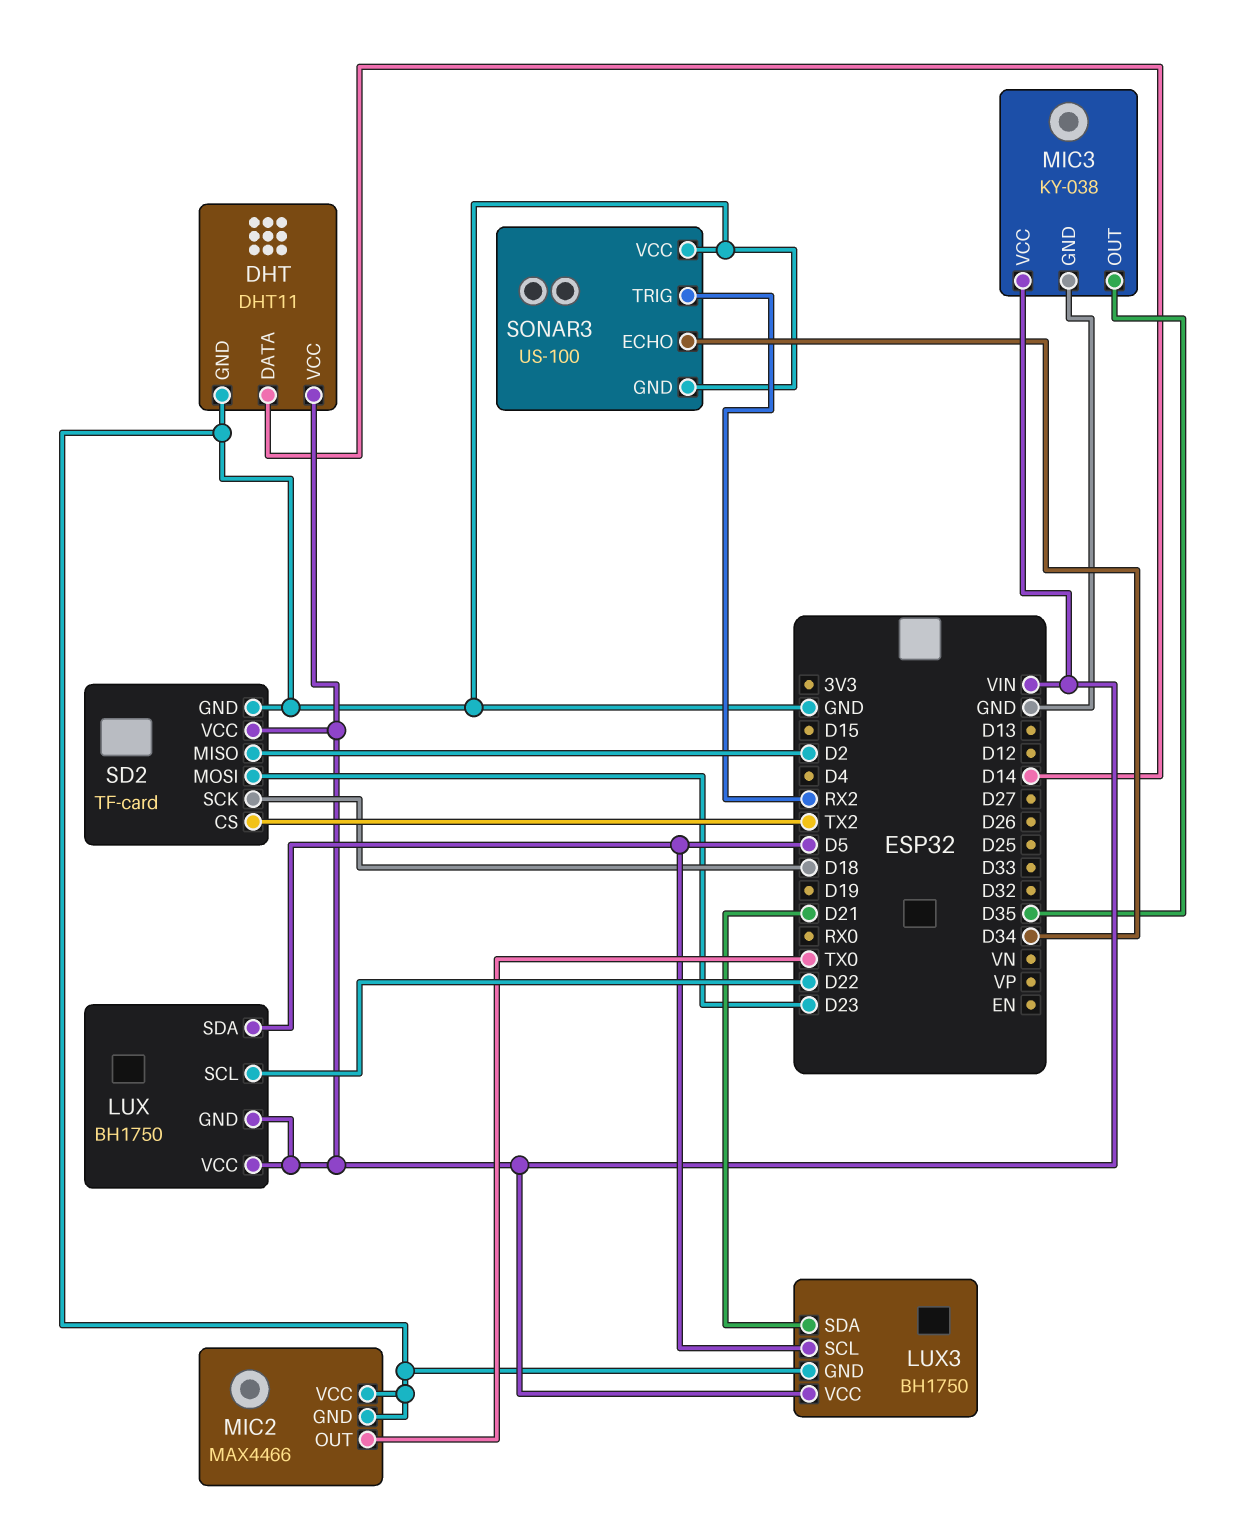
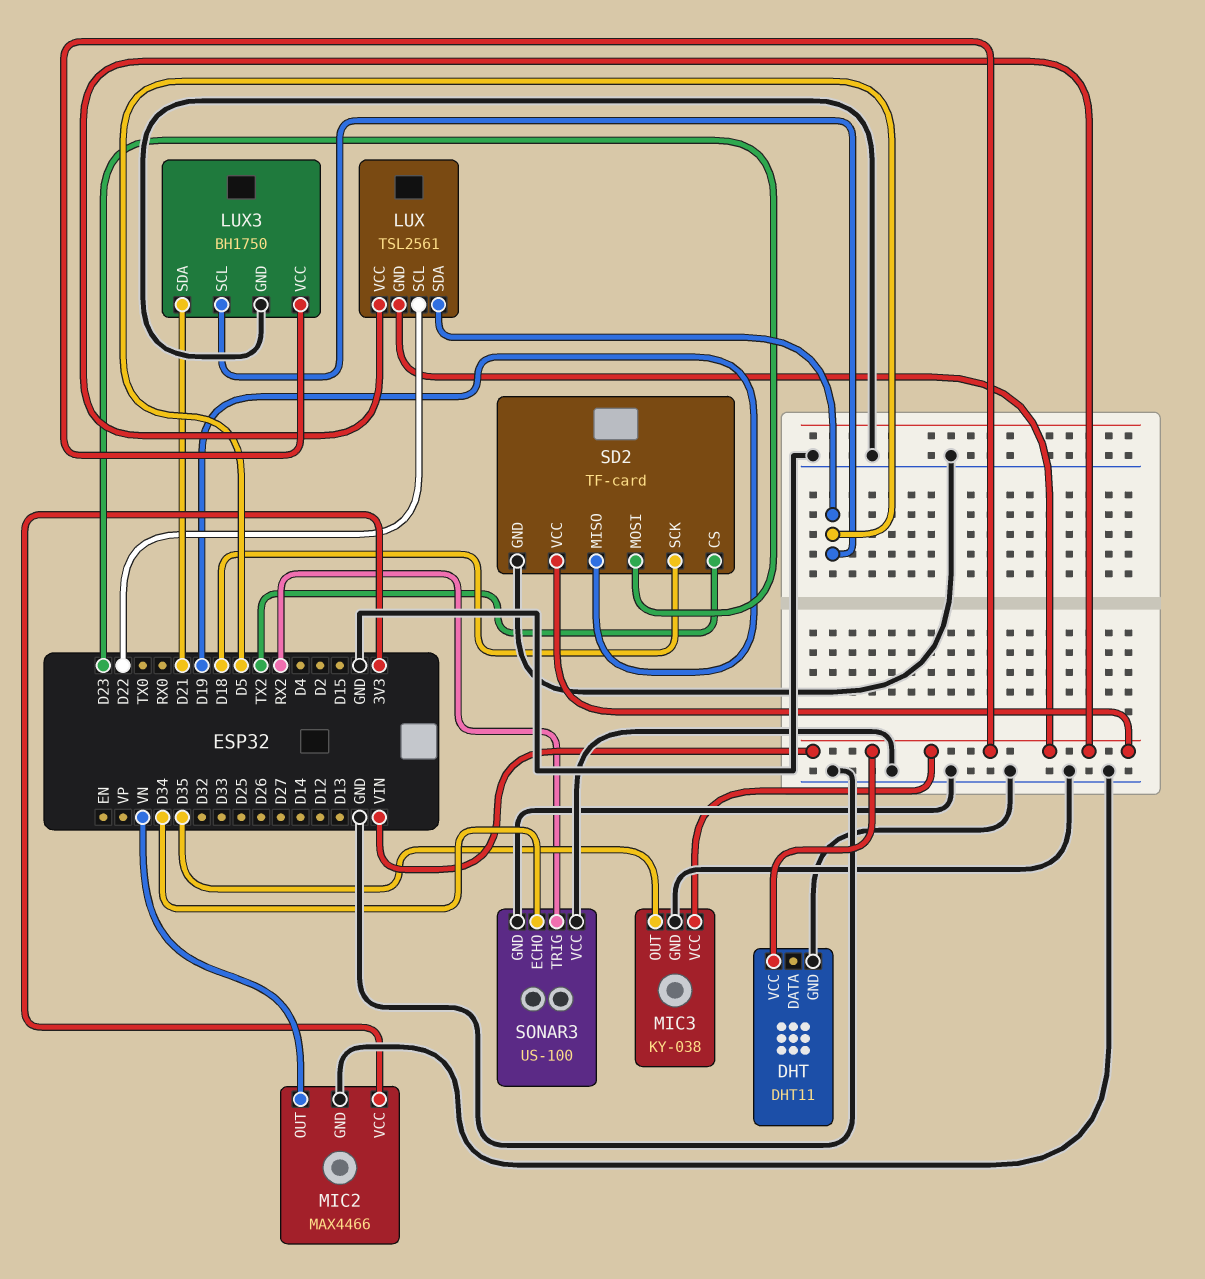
DHT pin DATA: D14 -> none
LUX: BH1750 -> TSL2561
MIC2 pin OUT: TX0 -> VN
MIC2 pin VCC: GND -> 3V3
SD2 pin MISO: D2 -> D19

